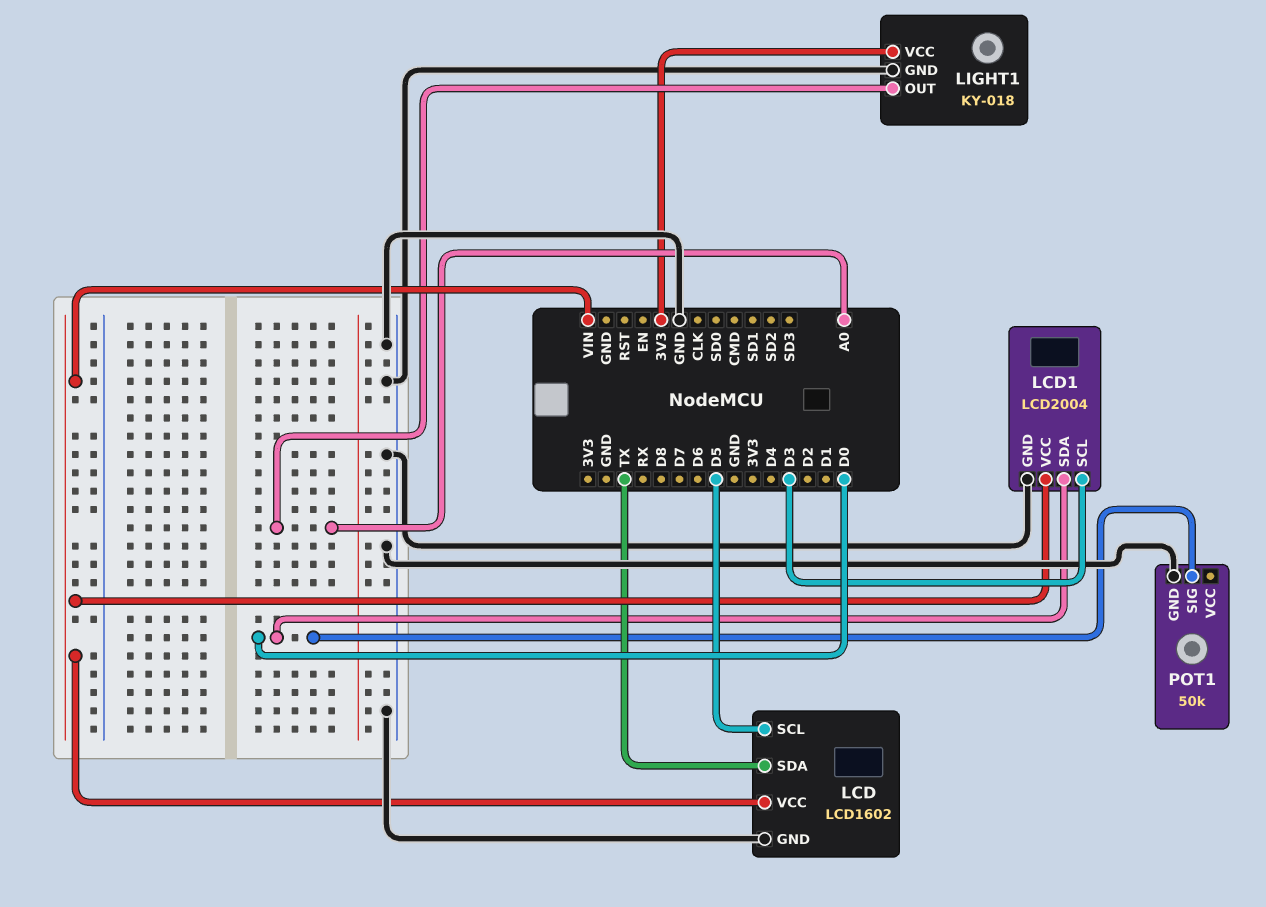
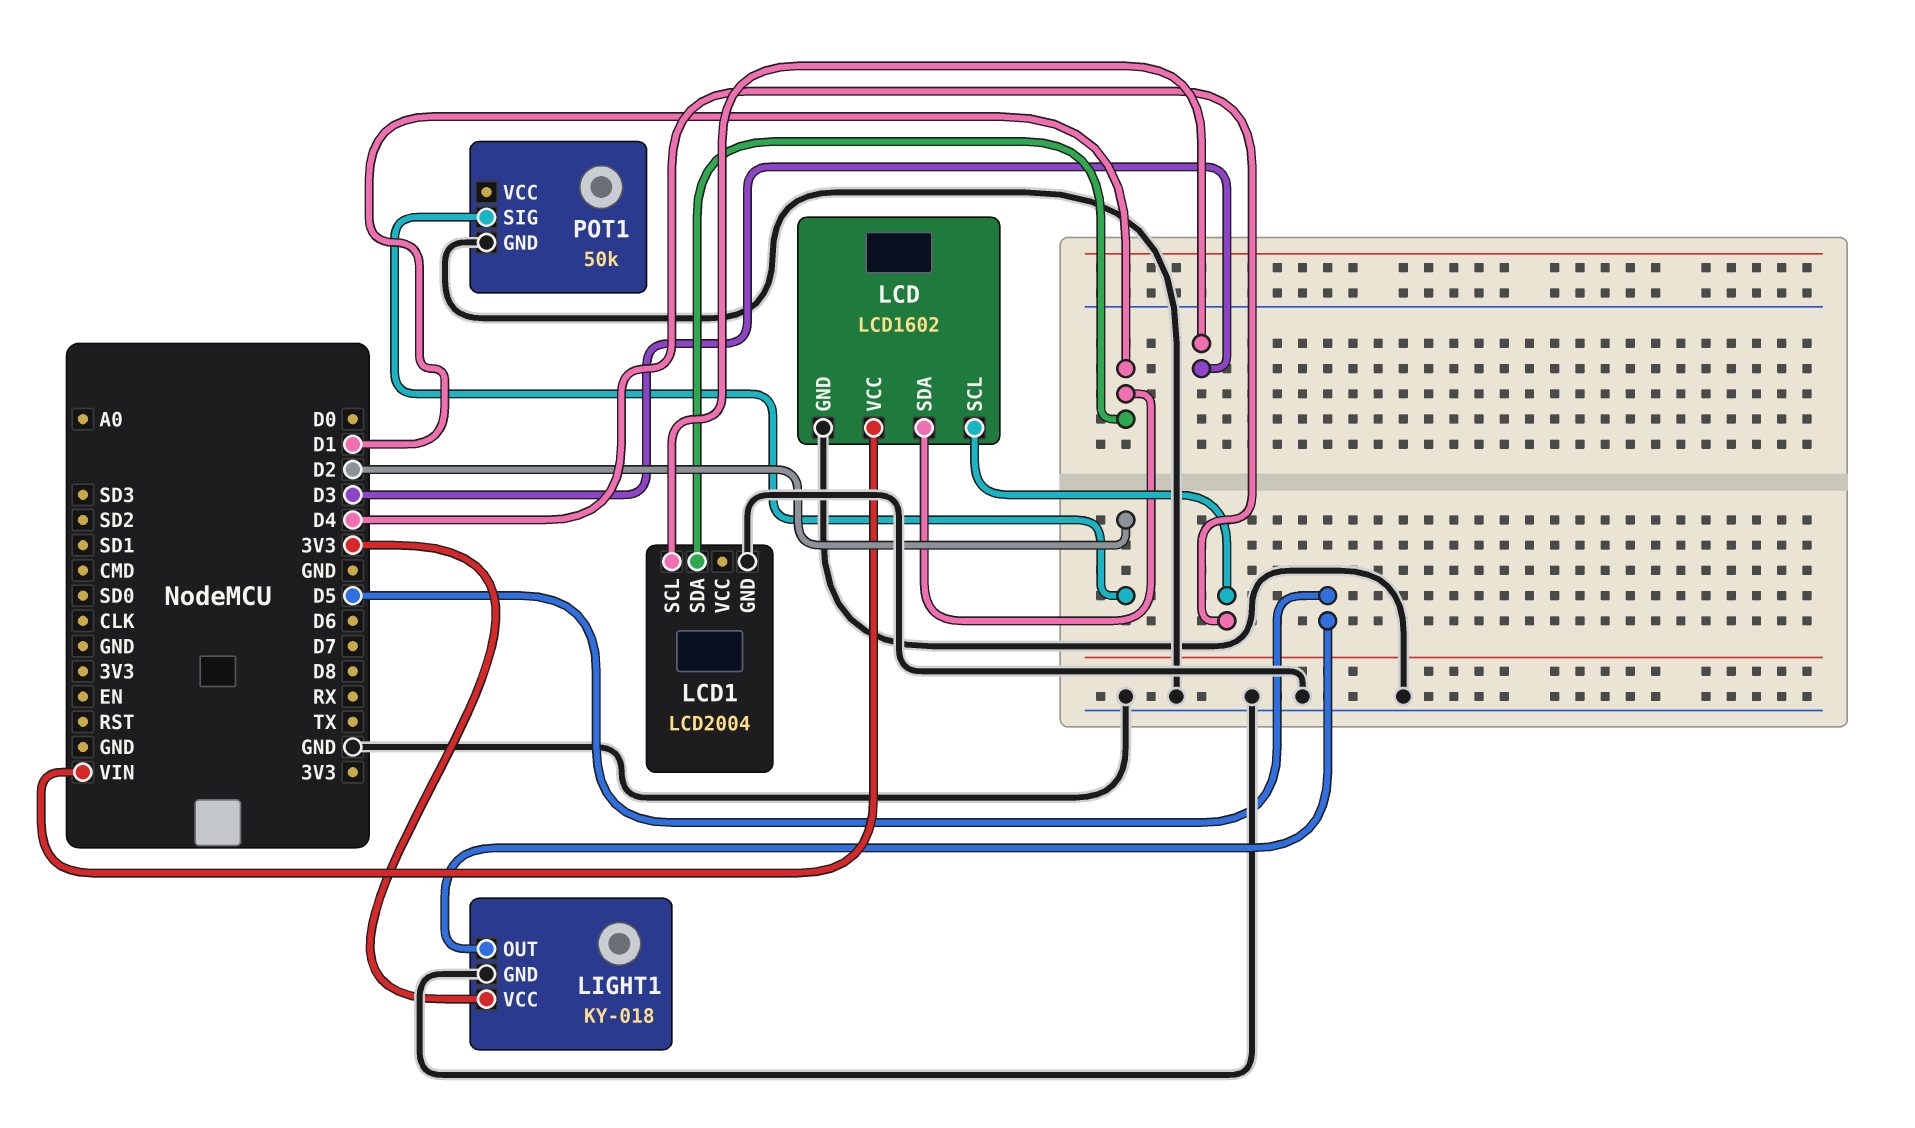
LCD pin SCL: D5 -> D4
LCD pin SDA: TX -> D1
LCD1 pin SDA: D0 -> D1
LCD1 pin VCC: VIN -> none
LIGHT1 pin OUT: A0 -> D5
POT1 pin SIG: D0 -> D2

